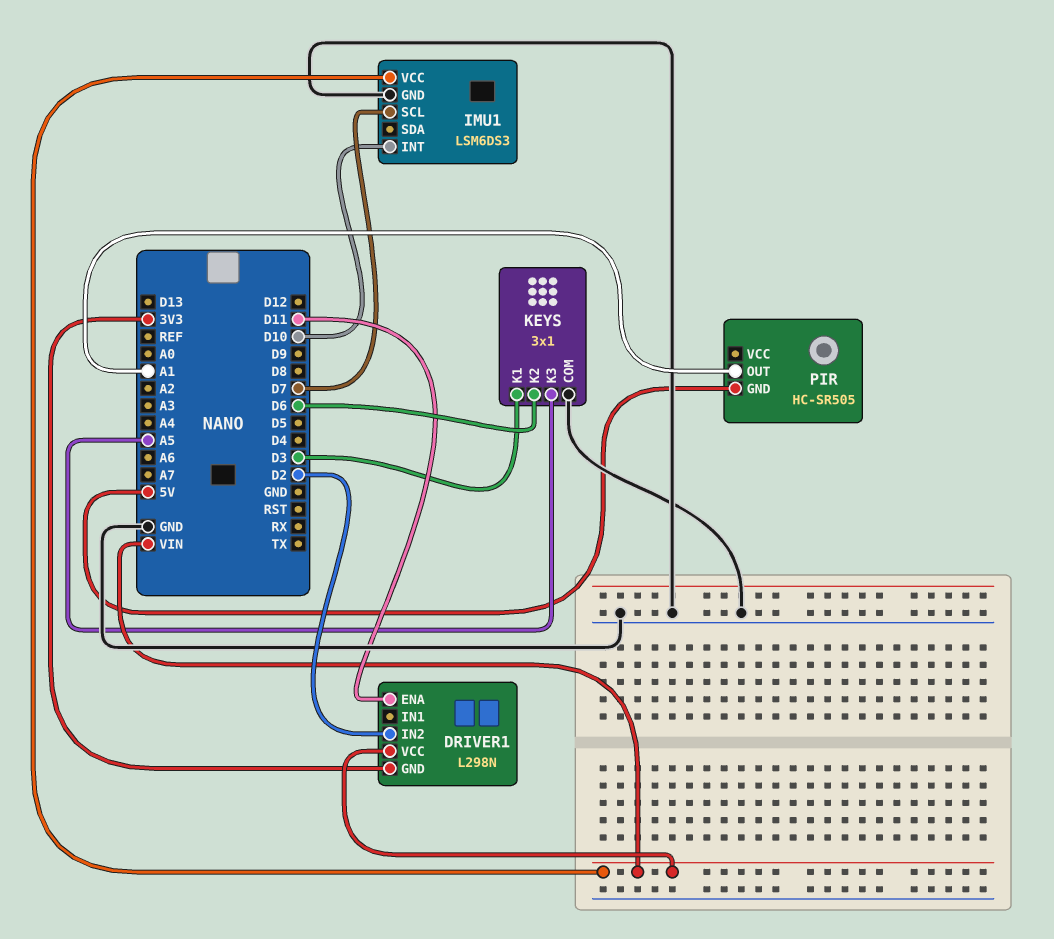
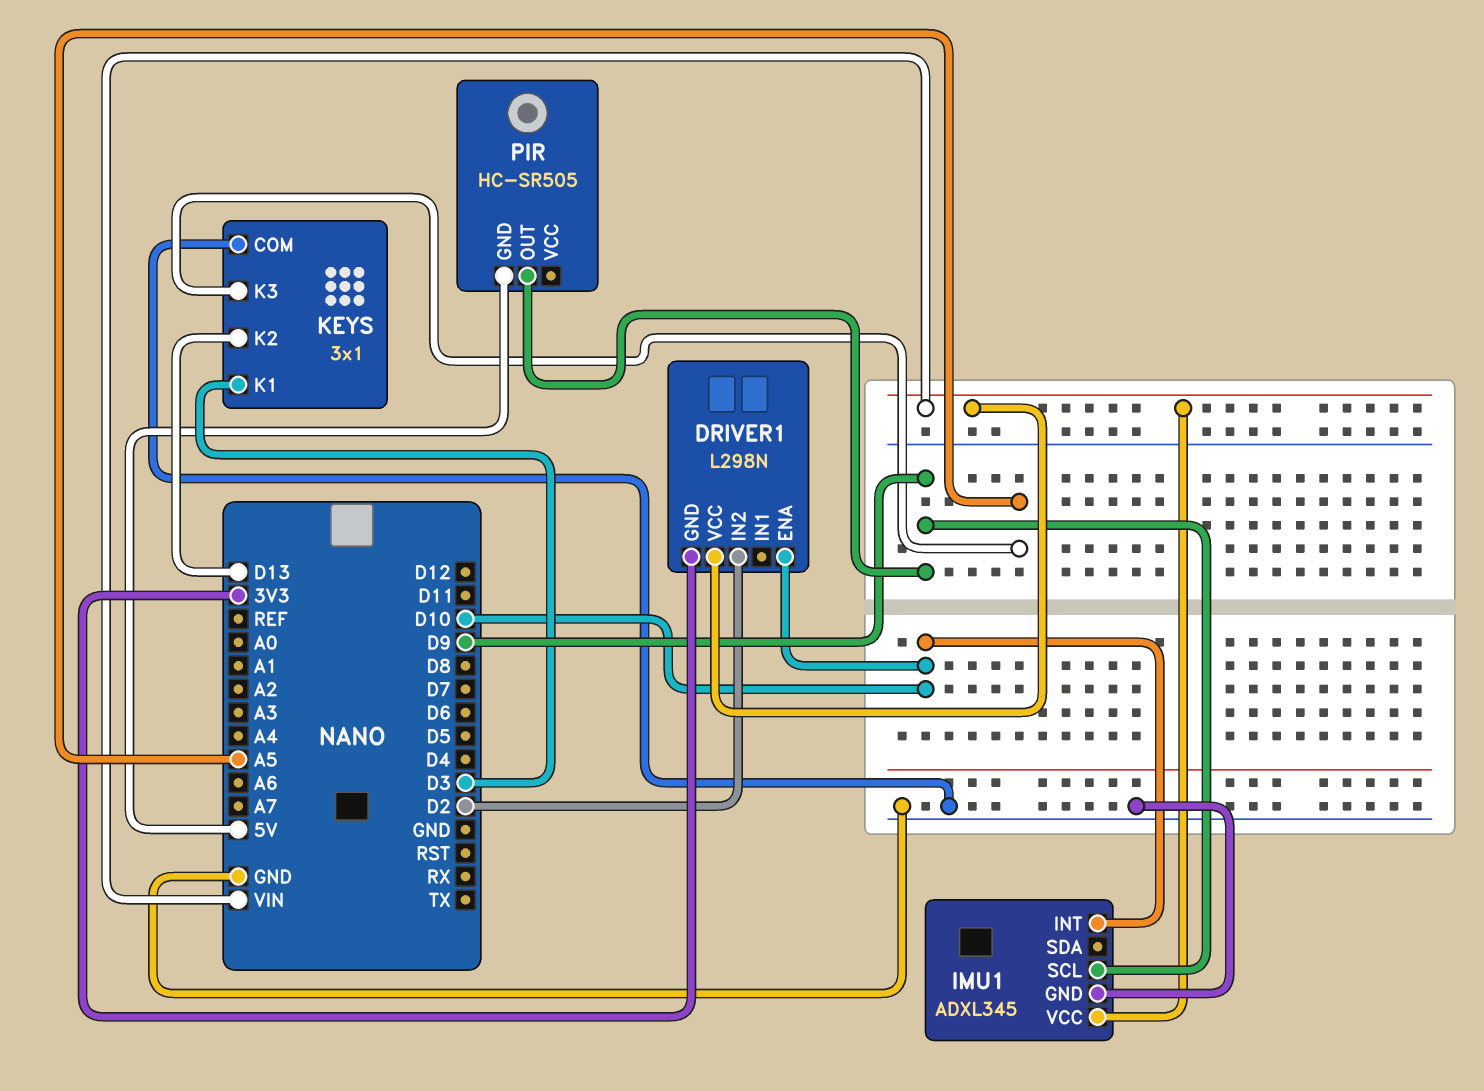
DRIVER1 pin ENA: D11 -> D10
IMU1: LSM6DS3 -> ADXL345
IMU1 pin SCL: D7 -> D9
KEYS pin K2: D6 -> D13
PIR pin OUT: A1 -> D9

